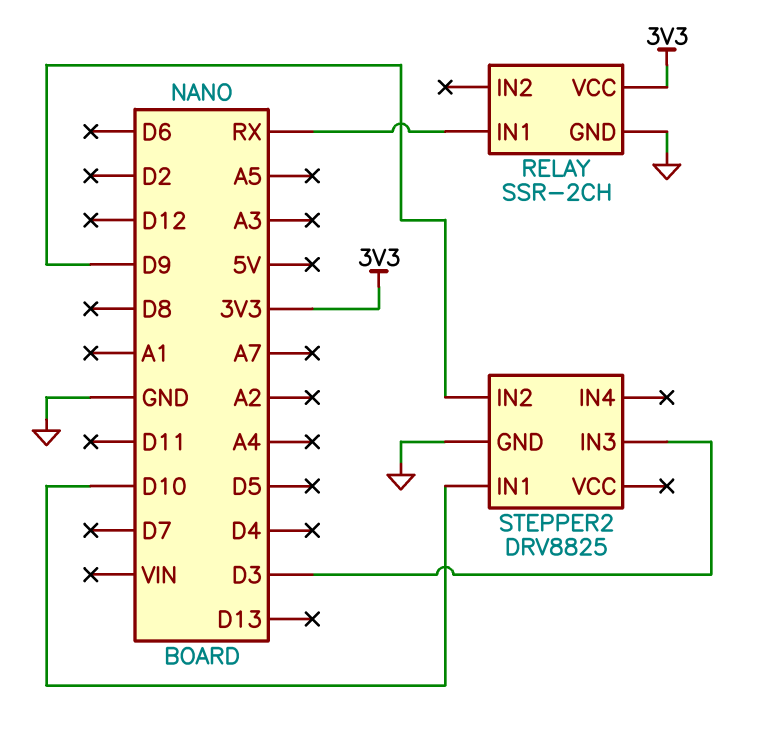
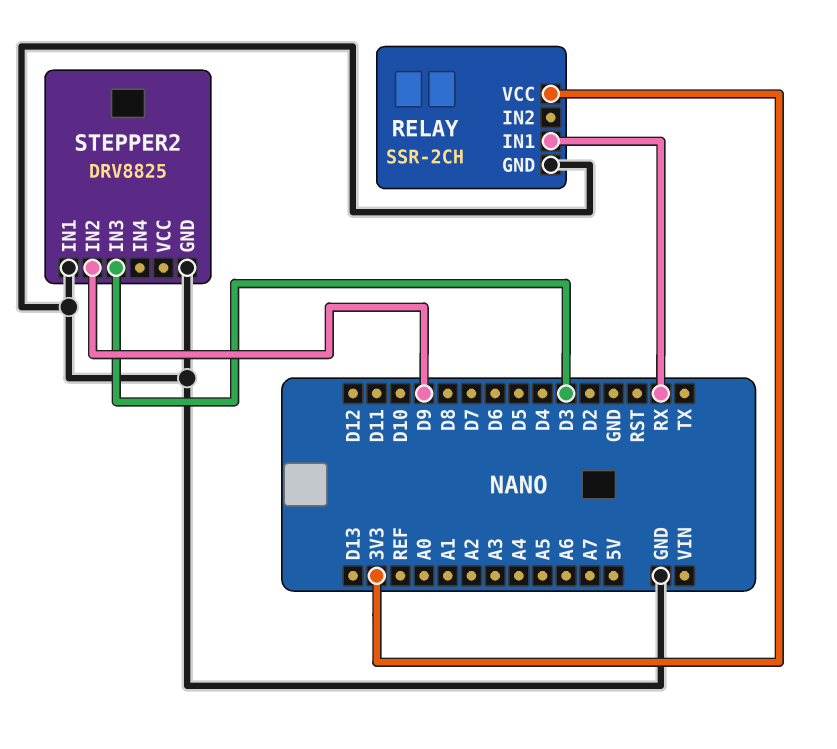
STEPPER2 pin IN1: D10 -> GND

